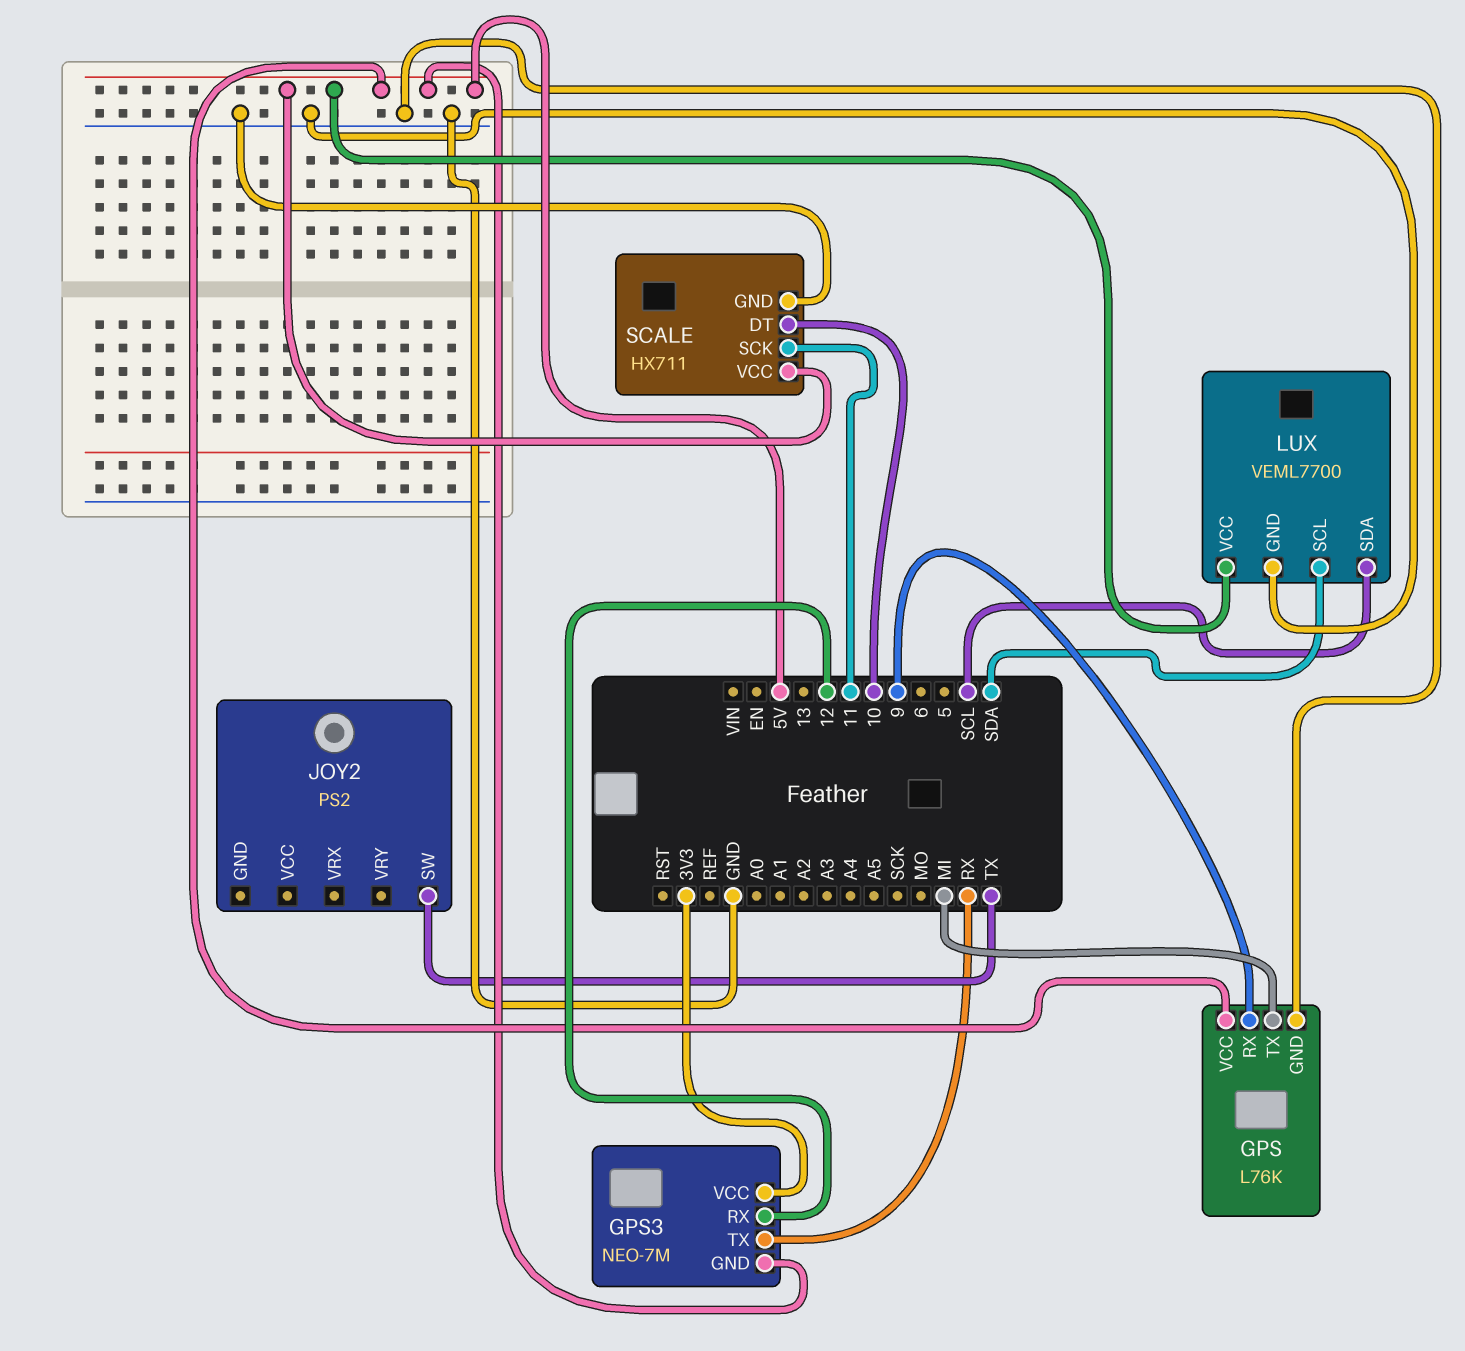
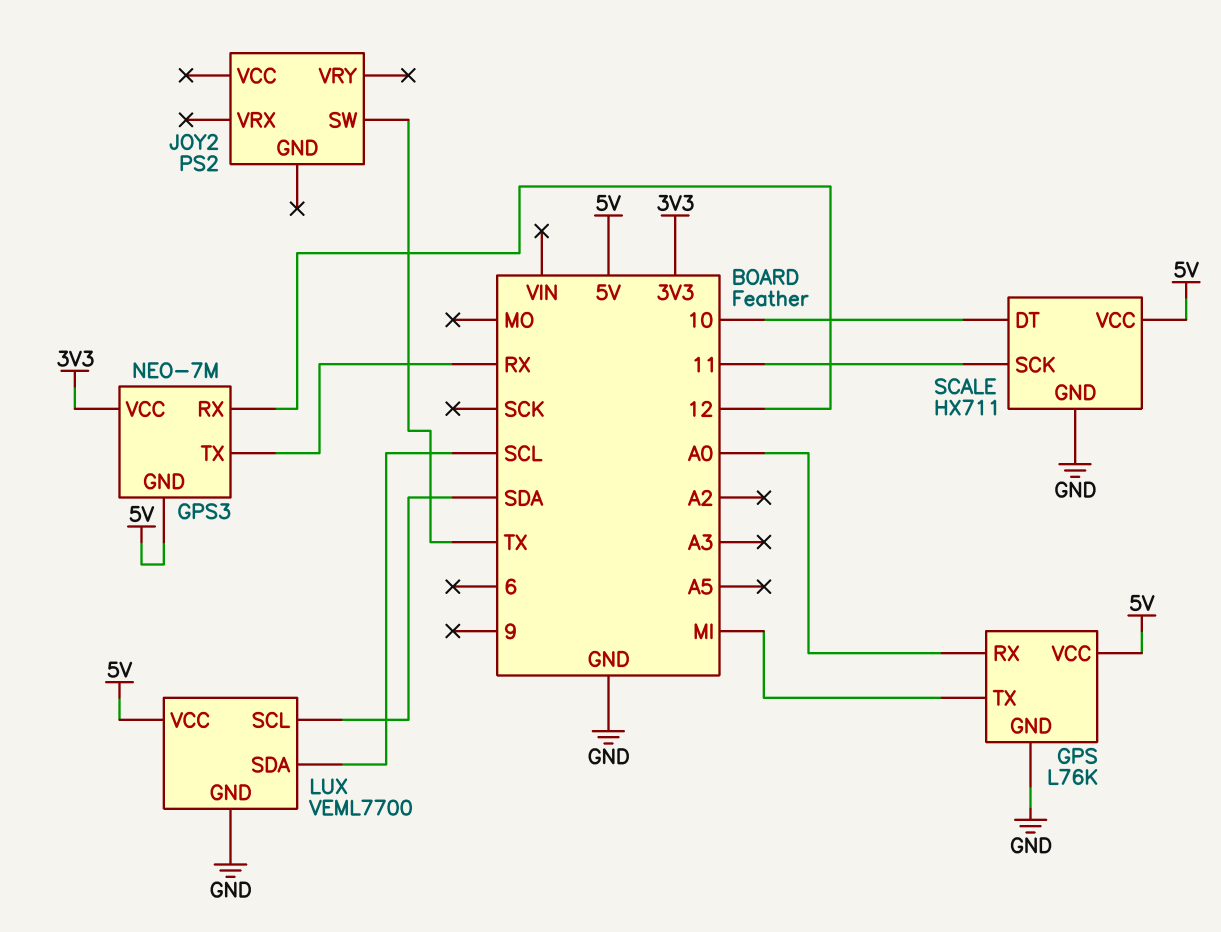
GPS pin RX: 9 -> A0

